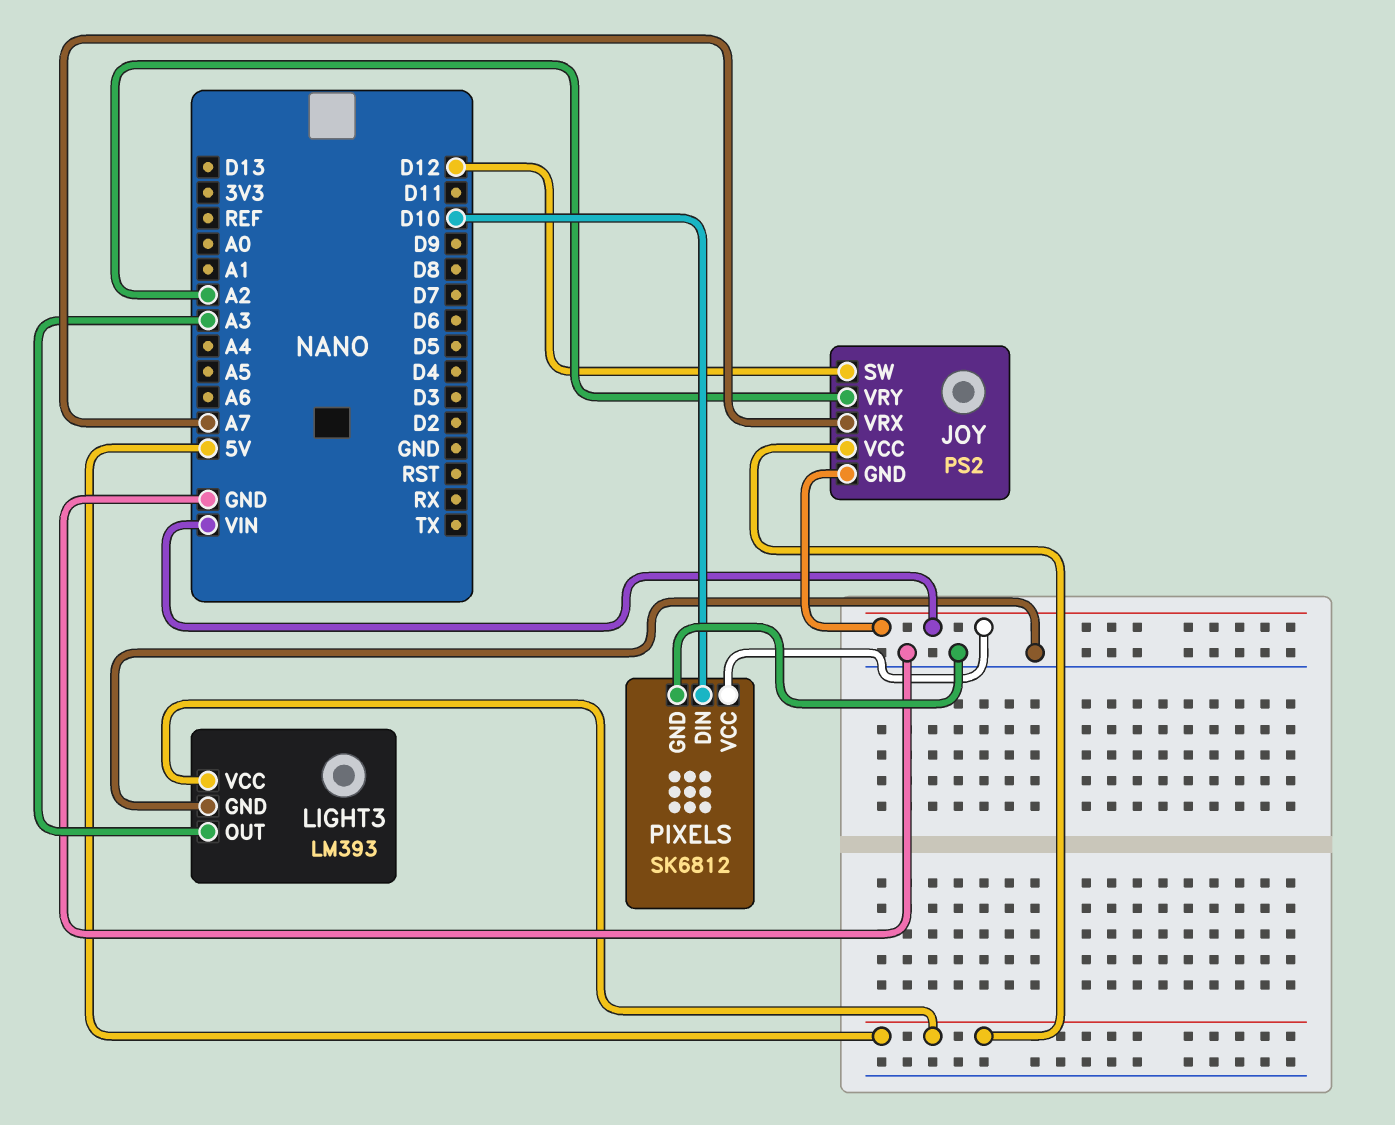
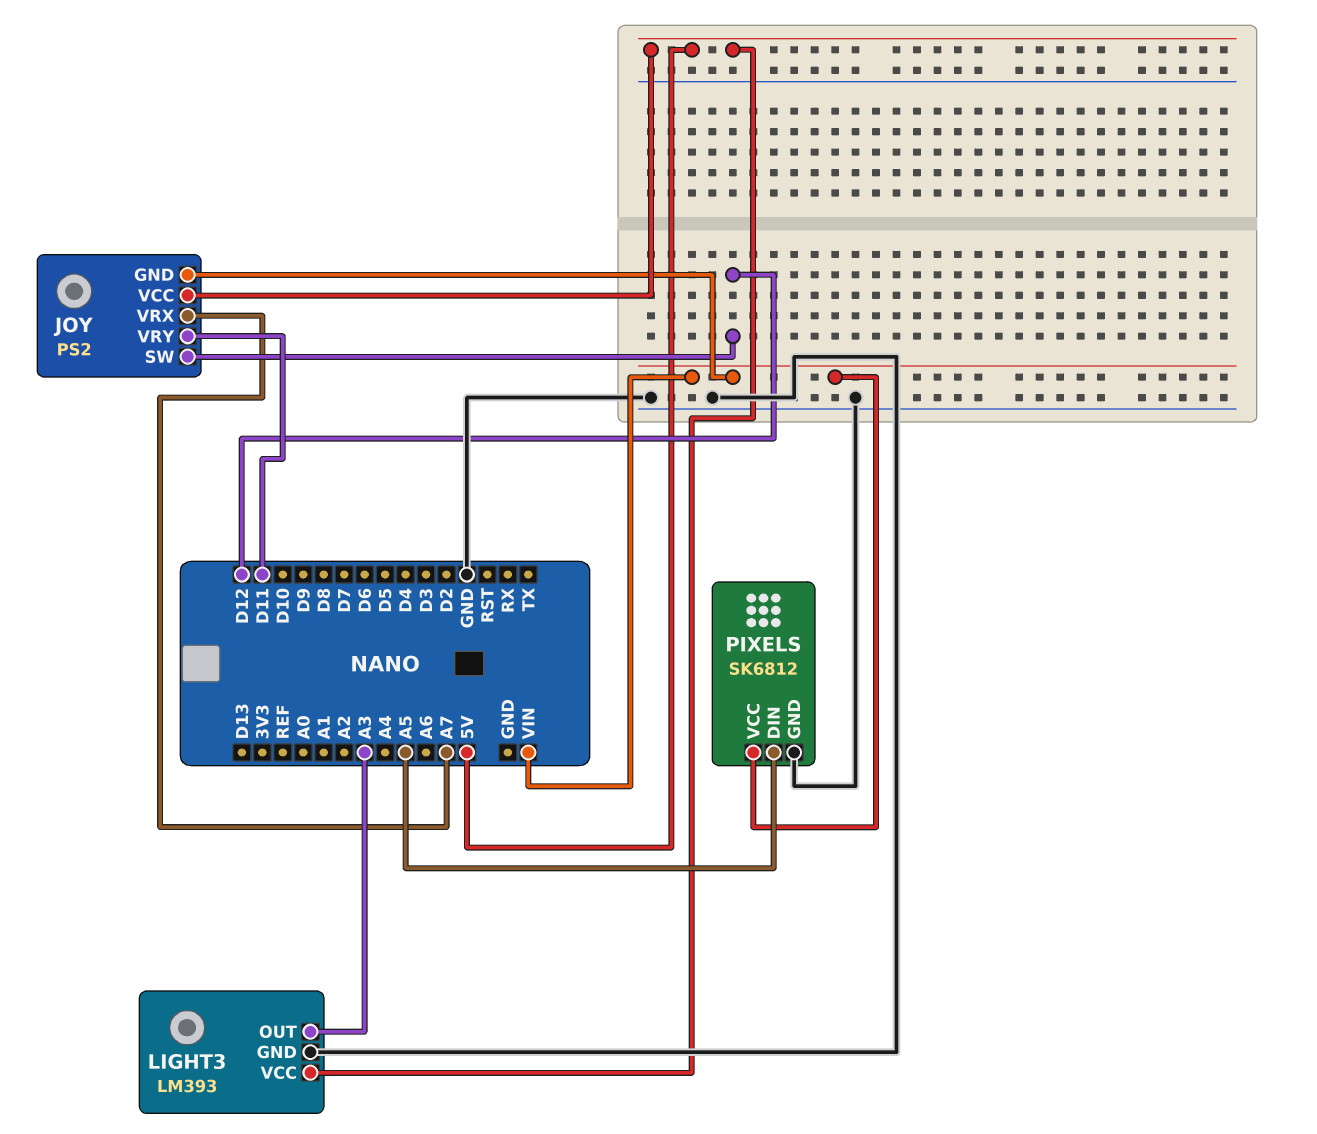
JOY pin VRY: A2 -> D11
PIXELS pin DIN: D10 -> A5

